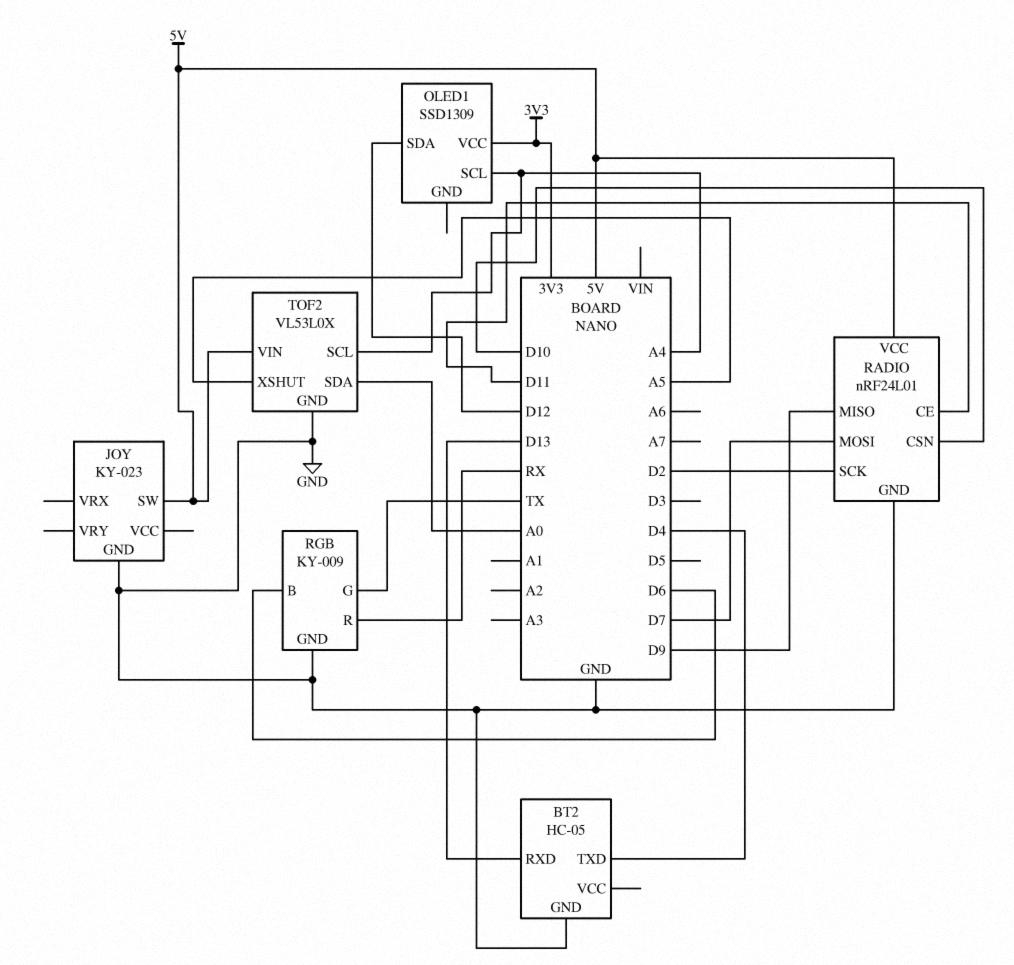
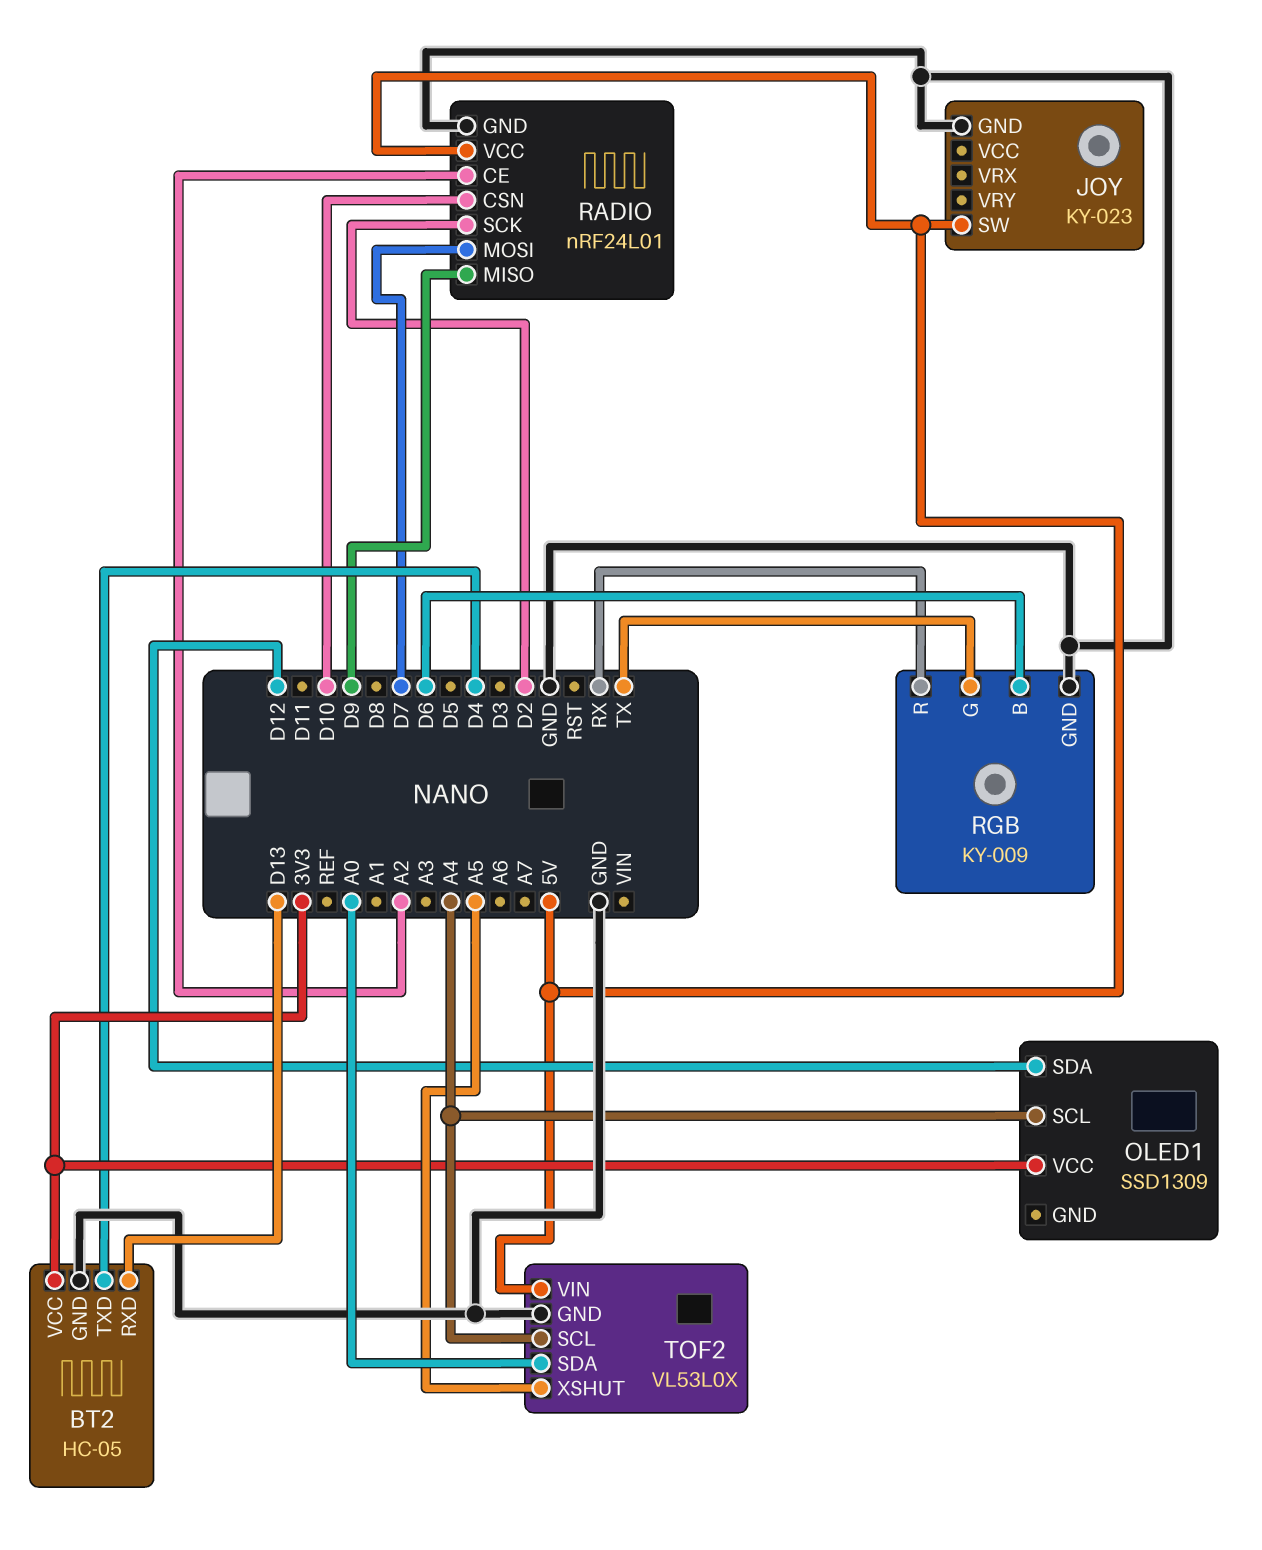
BT2 pin VCC: none -> 3V3
RADIO pin CE: D11 -> A2

